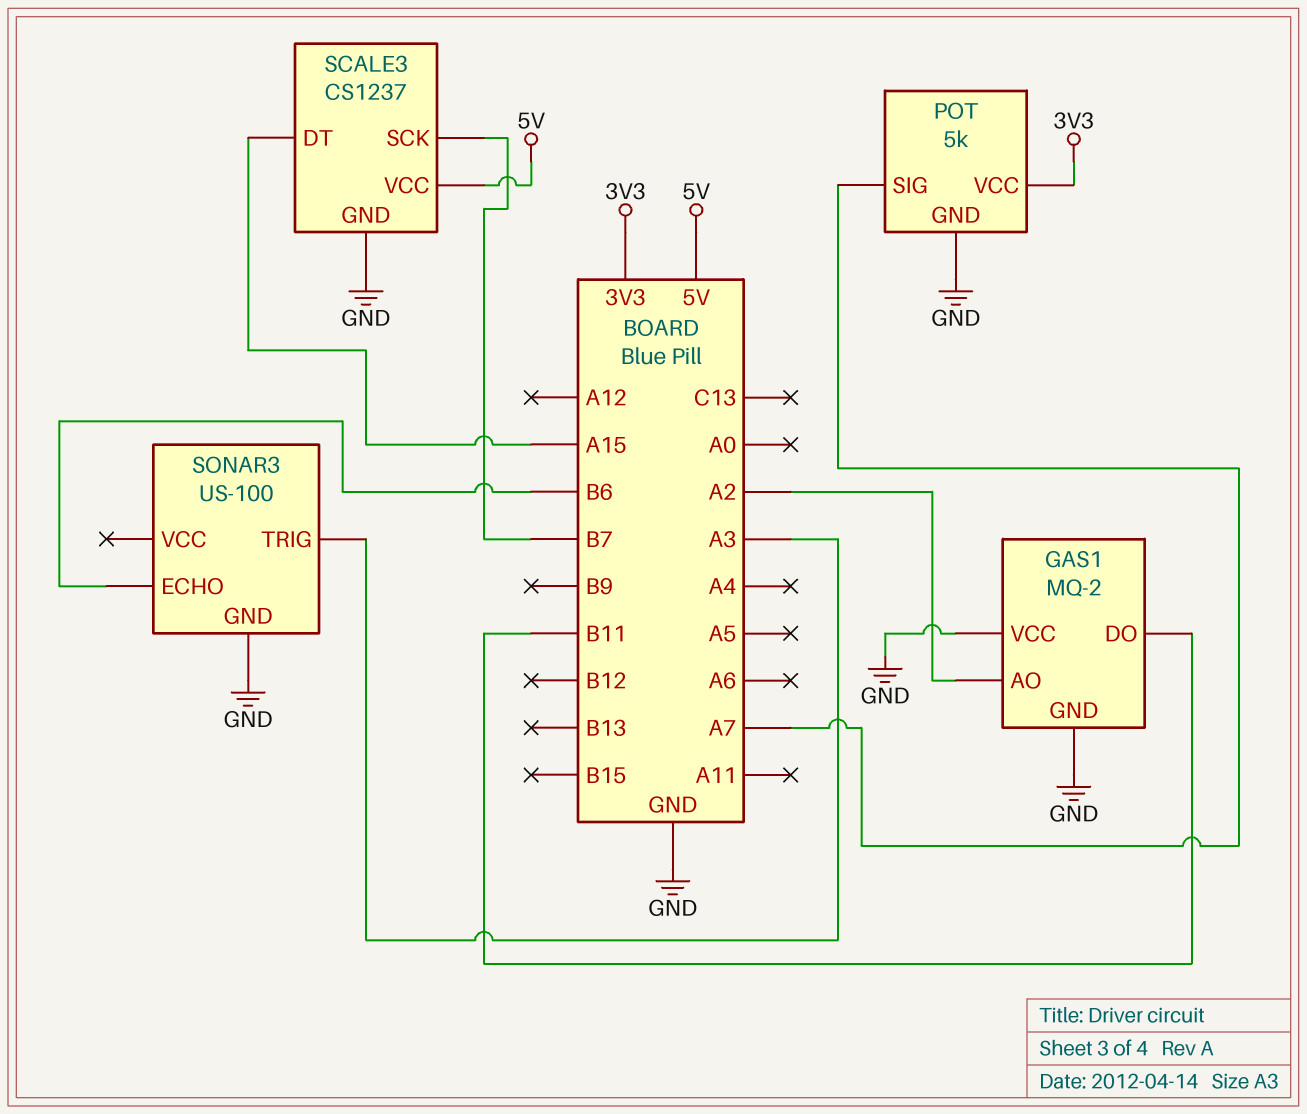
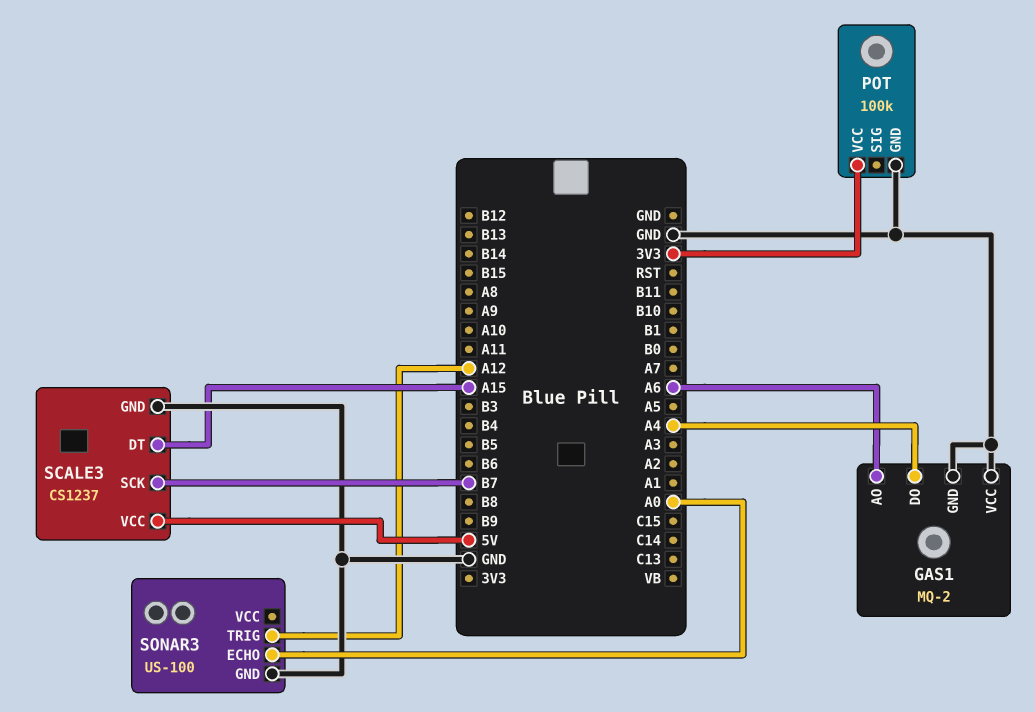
GAS1 pin AO: A2 -> A6
GAS1 pin DO: B11 -> A4
POT: 5k -> 100k
POT pin SIG: A7 -> none
SONAR3 pin ECHO: B6 -> A0
SONAR3 pin TRIG: A3 -> A12

